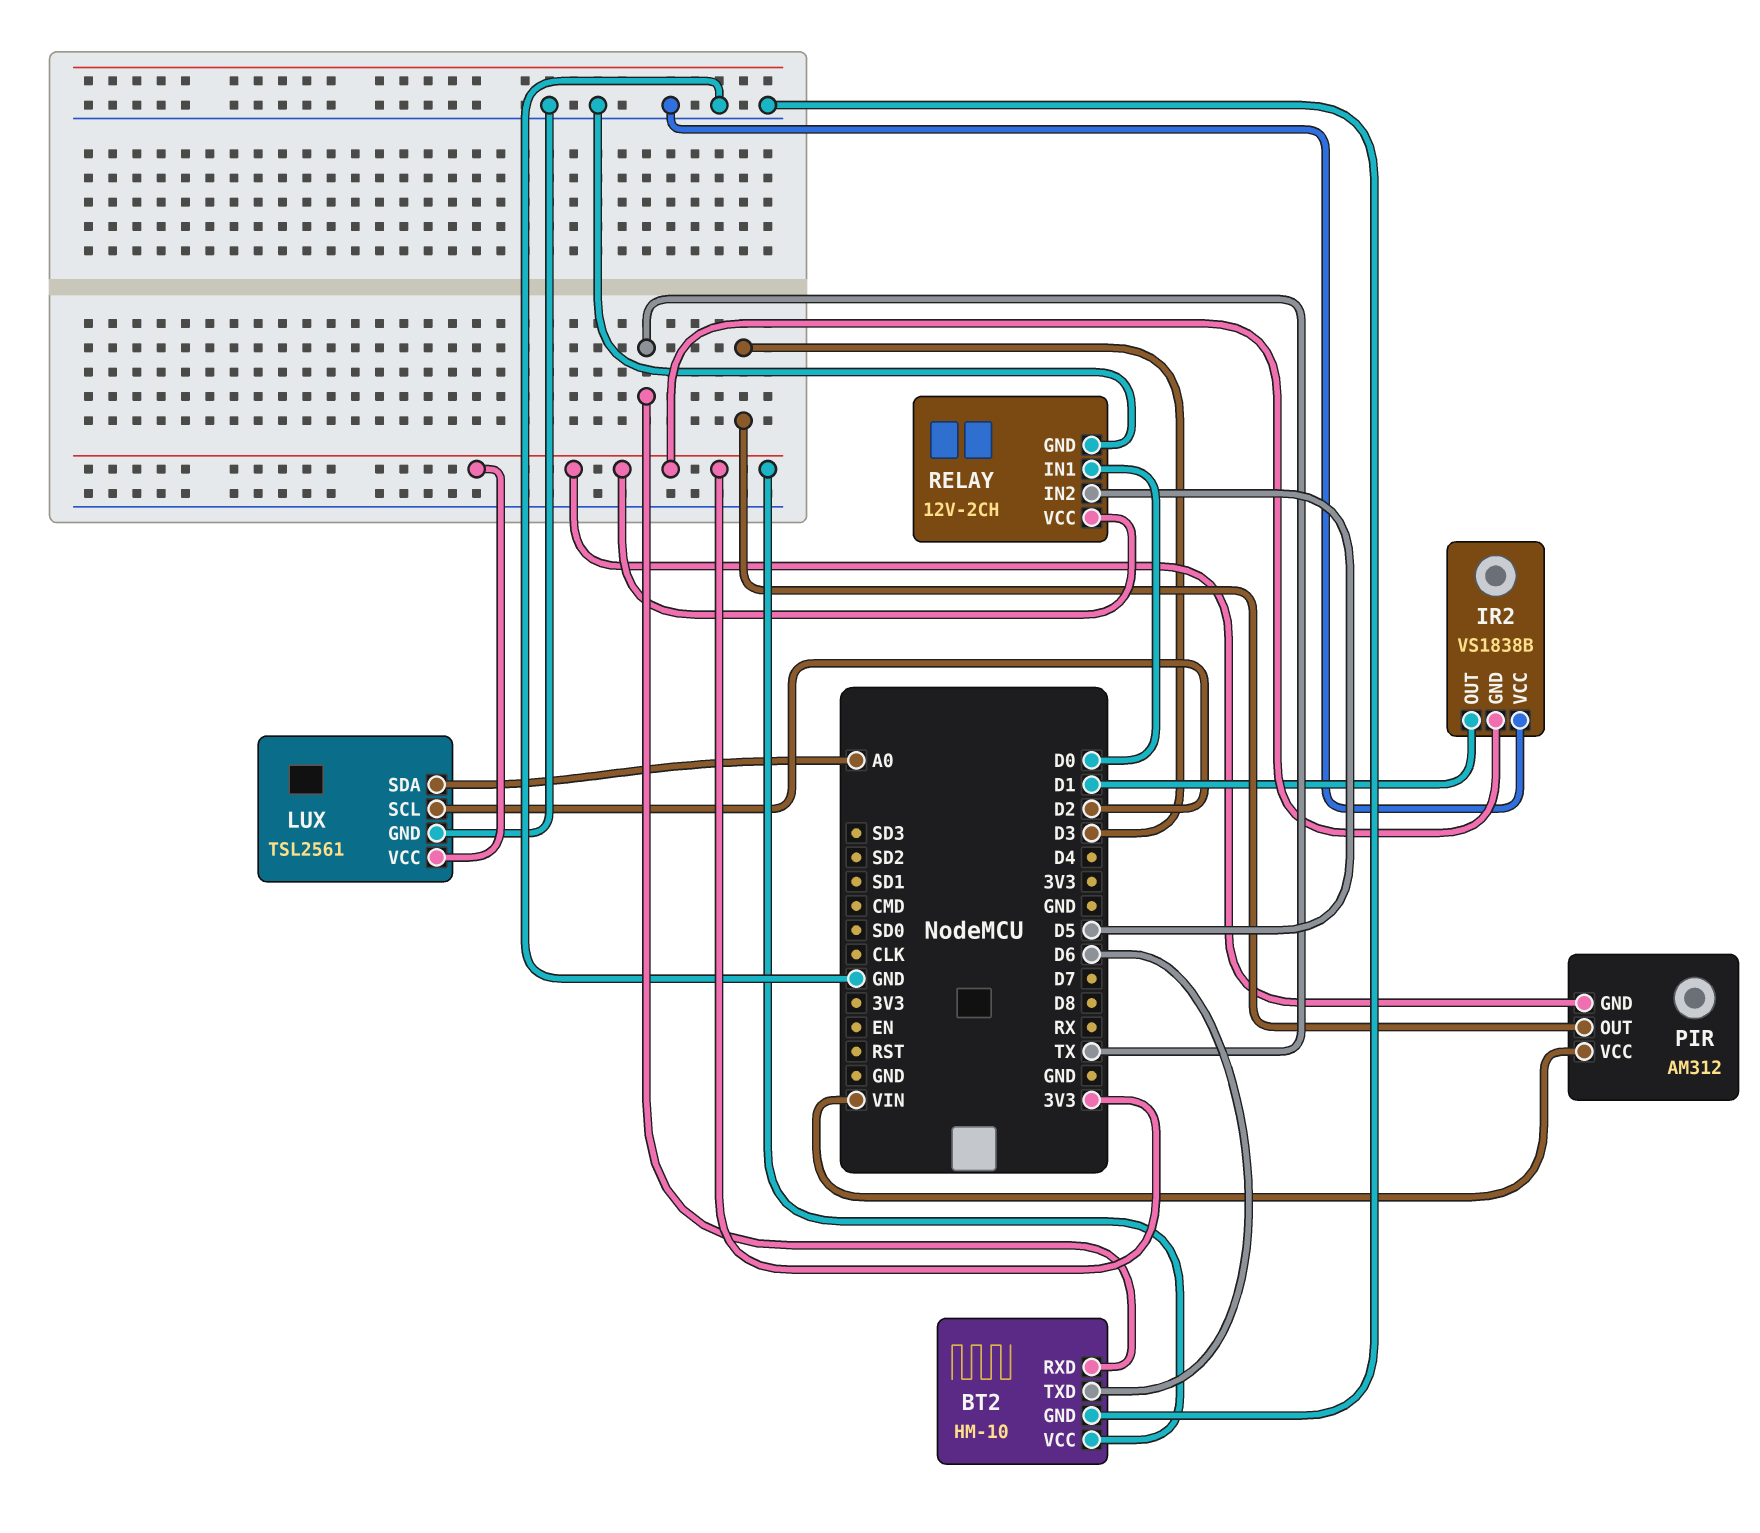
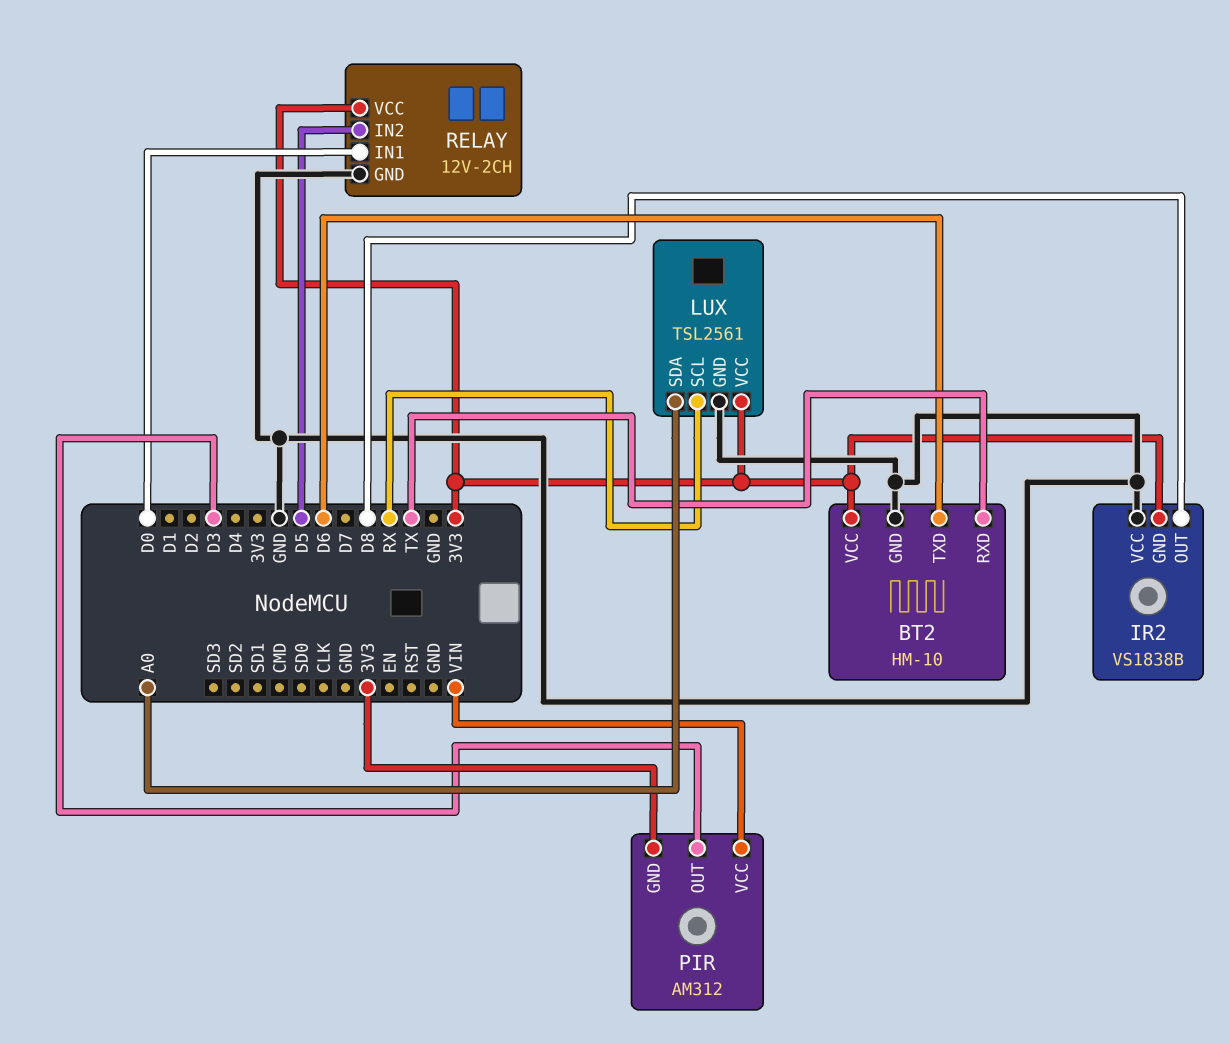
IR2 pin OUT: D1 -> D8
LUX pin SCL: D2 -> RX

